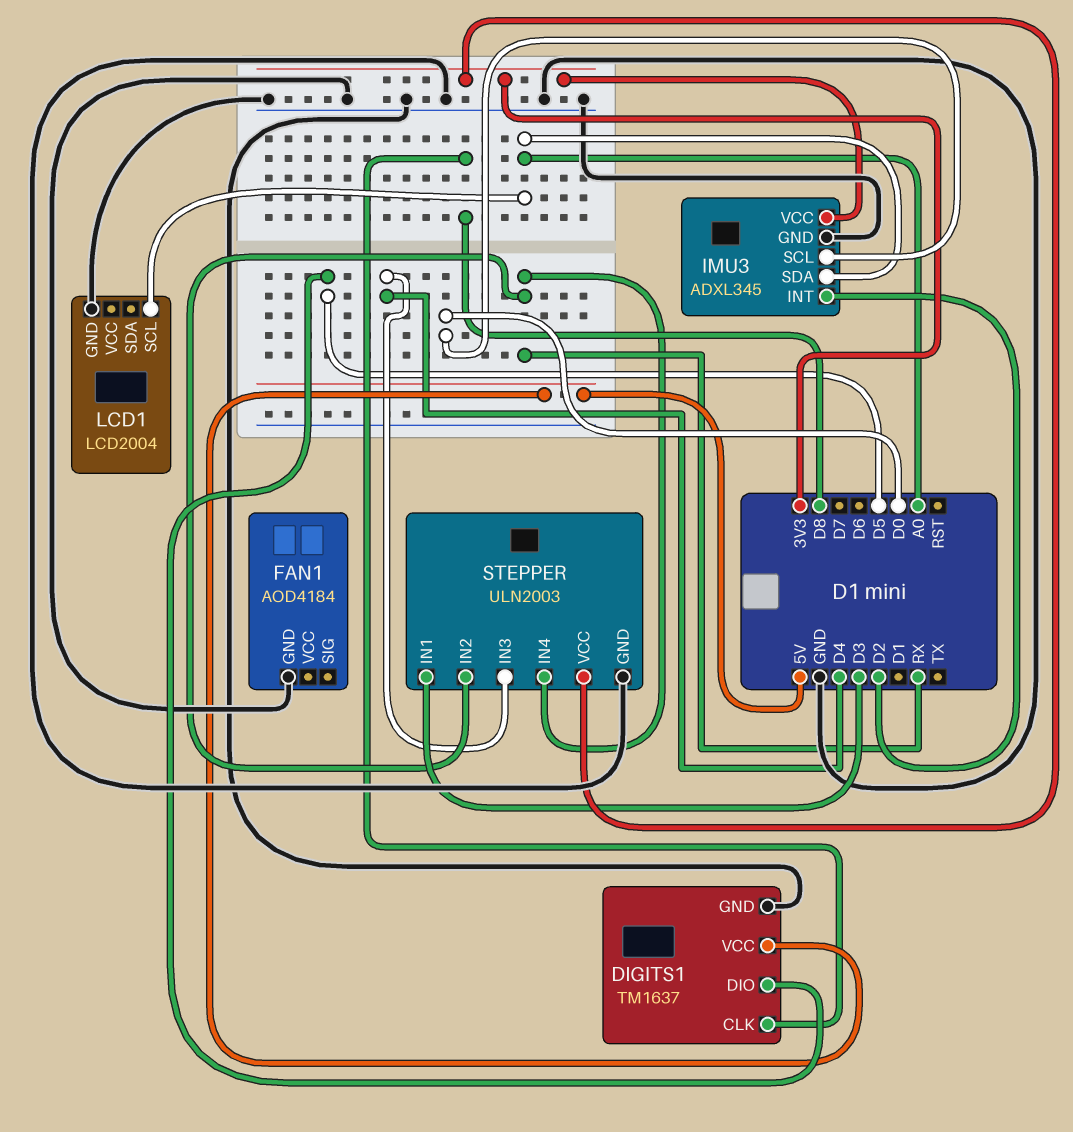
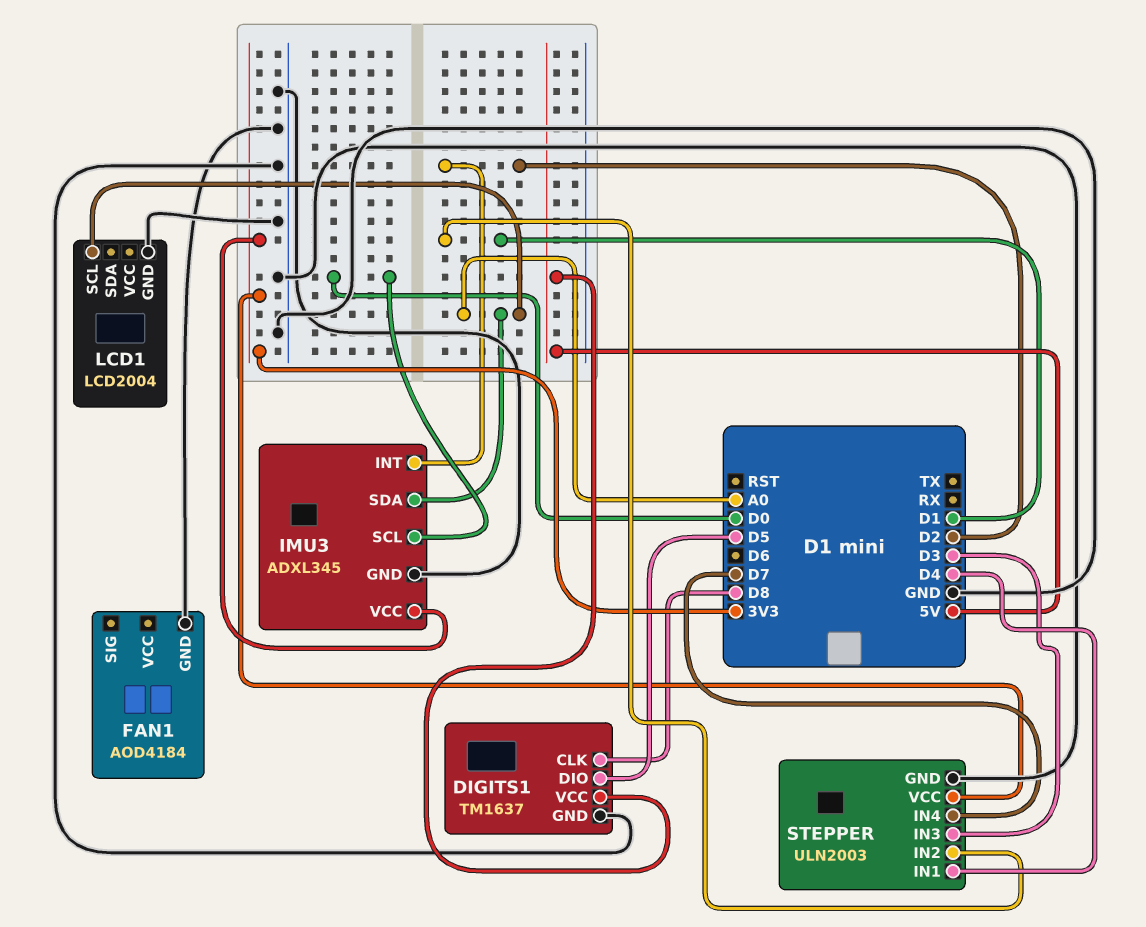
STEPPER pin IN1: D3 -> D4
STEPPER pin IN2: RX -> D1
STEPPER pin IN3: D4 -> D3
STEPPER pin IN4: RX -> D7

